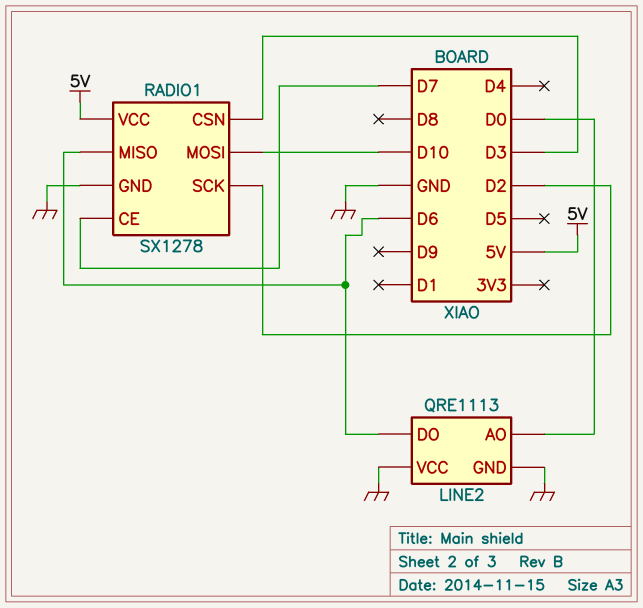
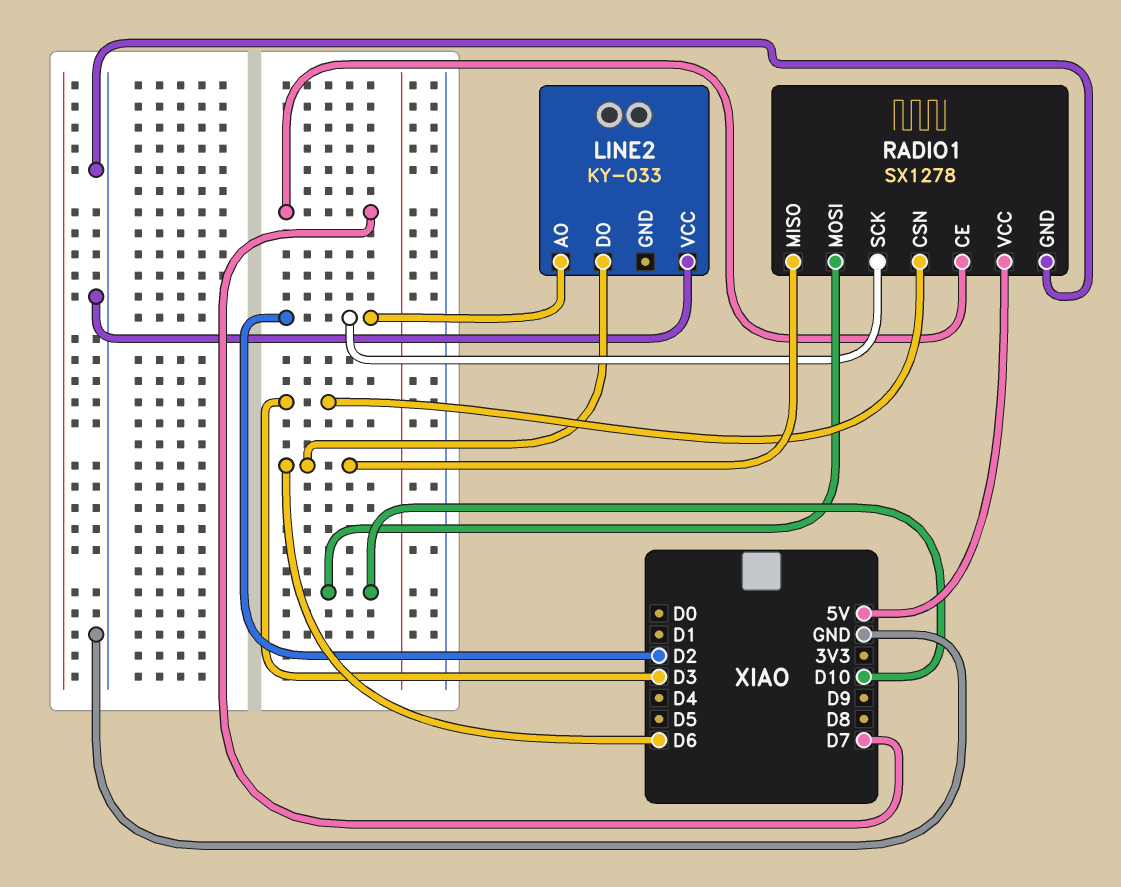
LINE2: QRE1113 -> KY-033
LINE2 pin AO: D0 -> D2
LINE2 pin GND: GND -> none

